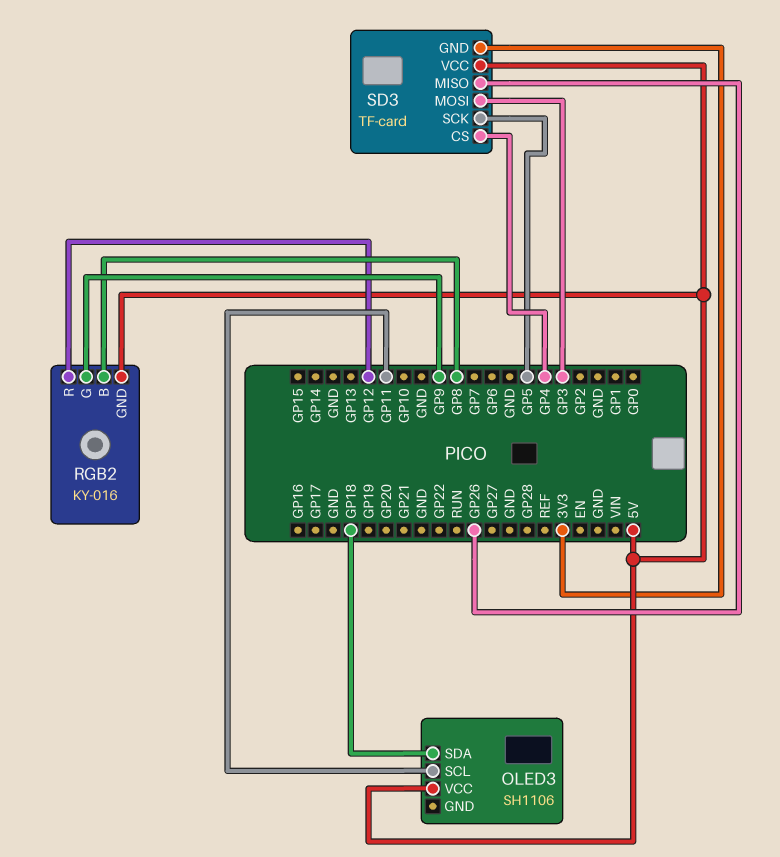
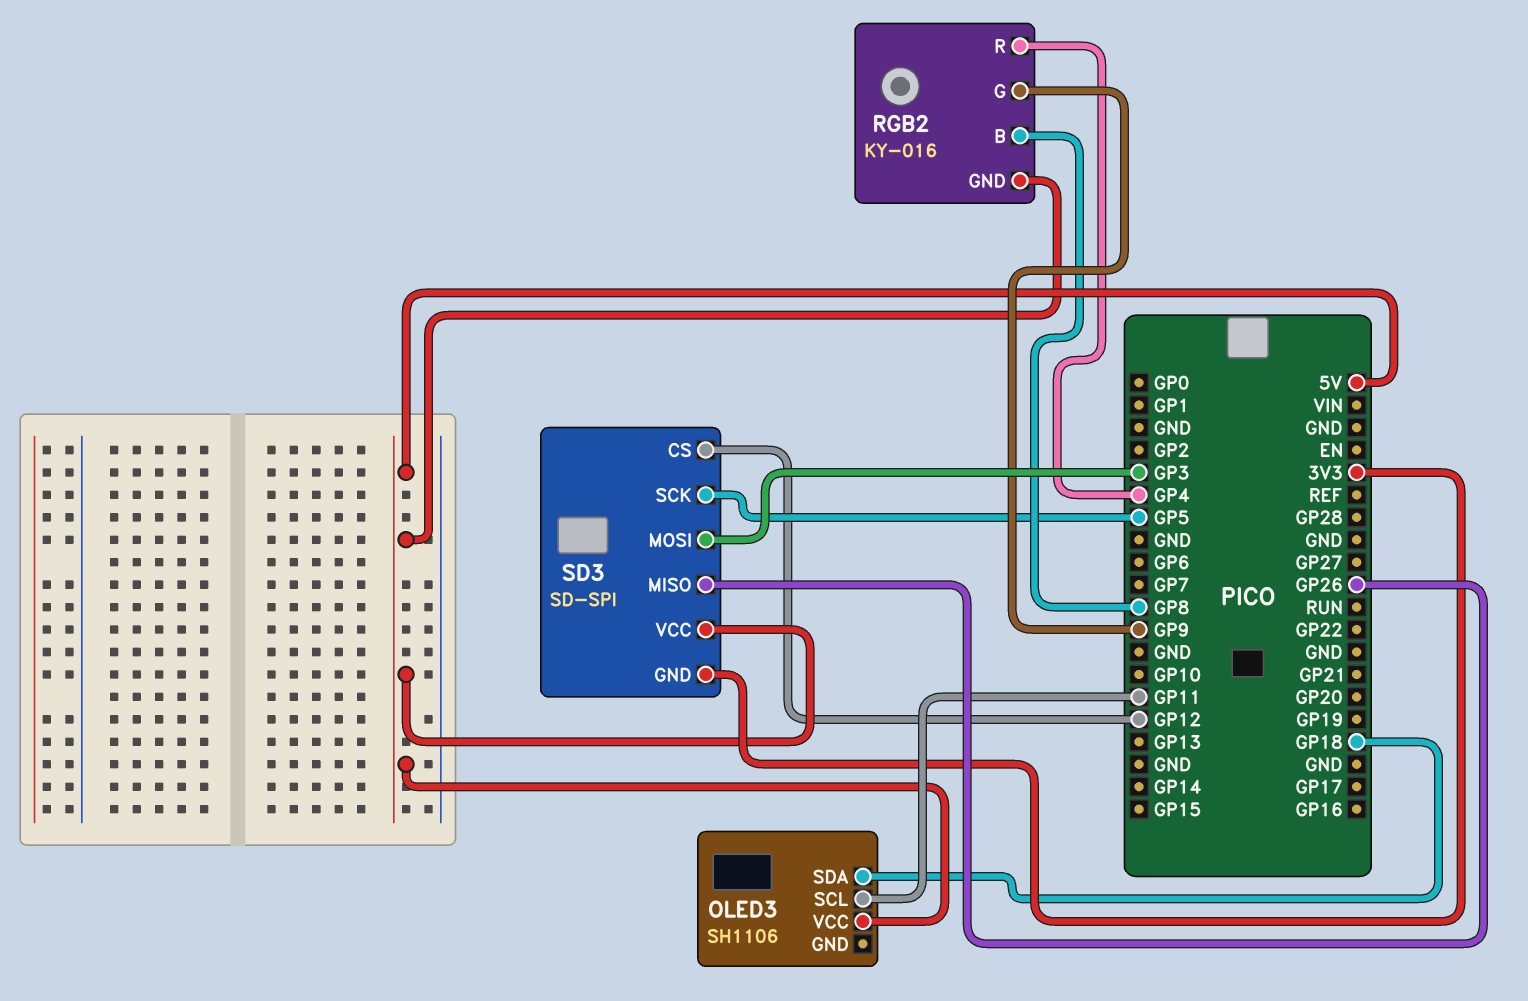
RGB2 pin R: GP12 -> GP4
SD3: TF-card -> SD-SPI
SD3 pin CS: GP4 -> GP12

